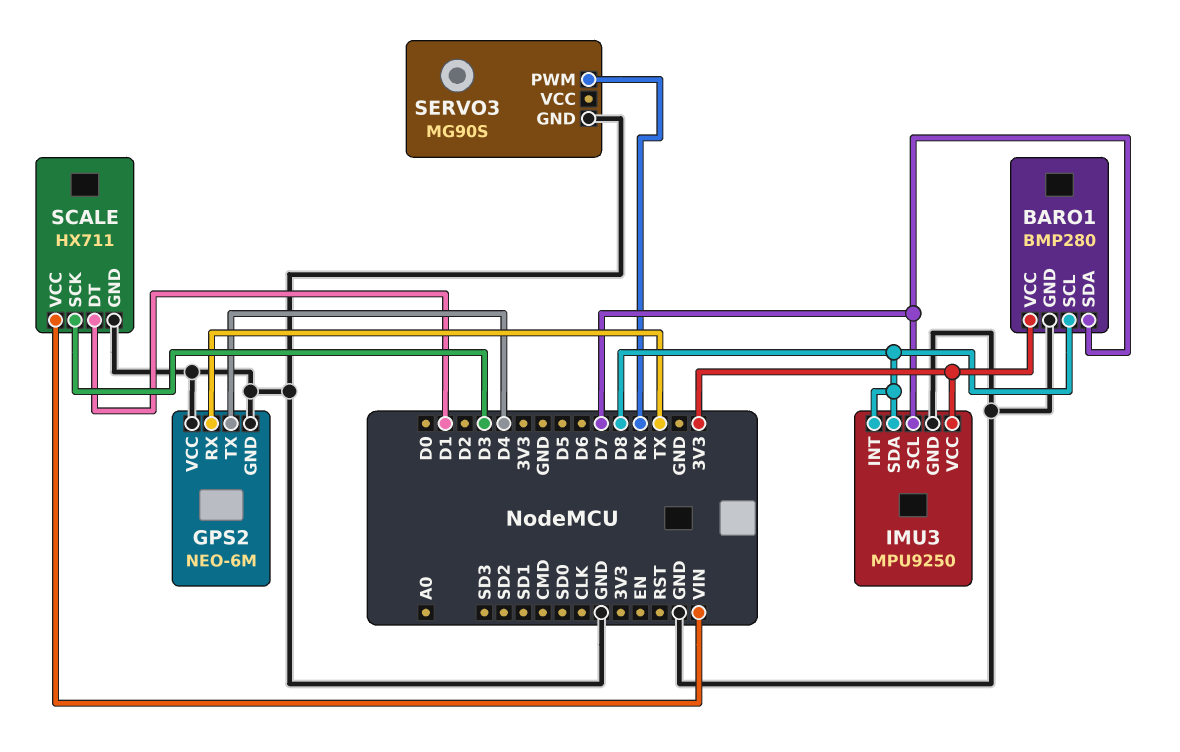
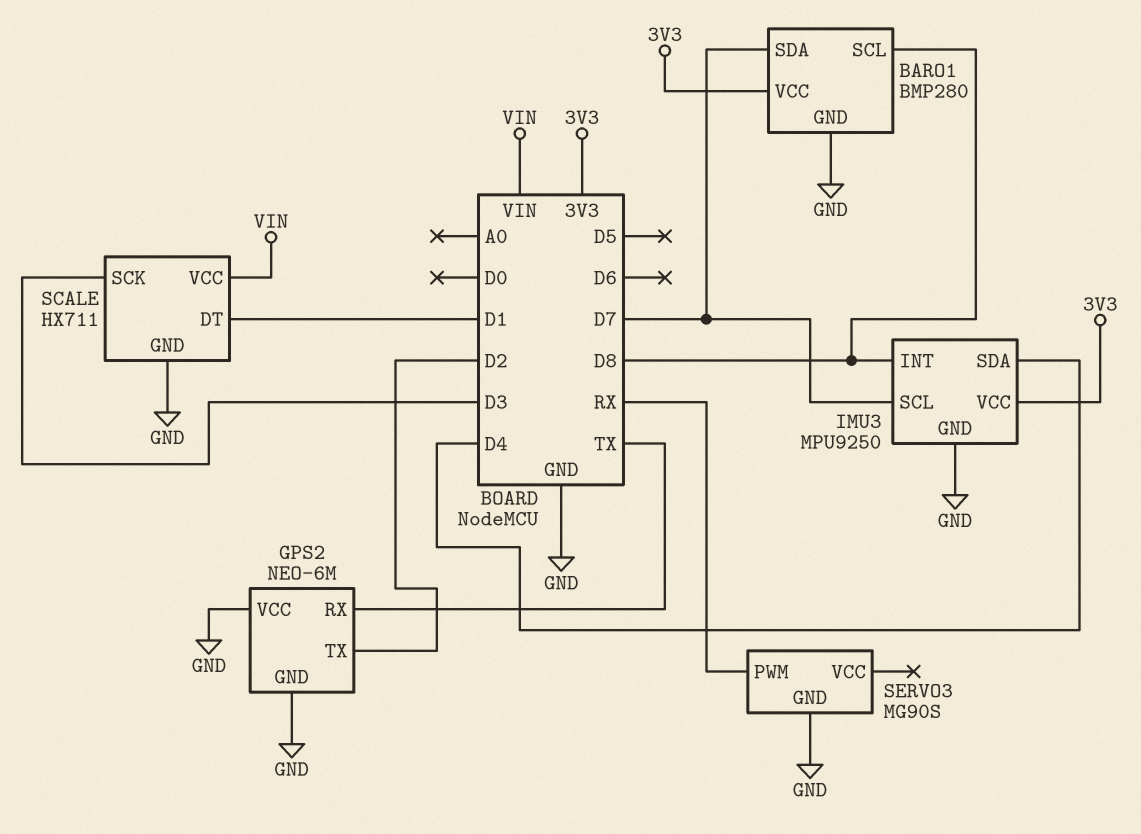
GPS2 pin TX: D4 -> D2
IMU3 pin SDA: D8 -> D4

